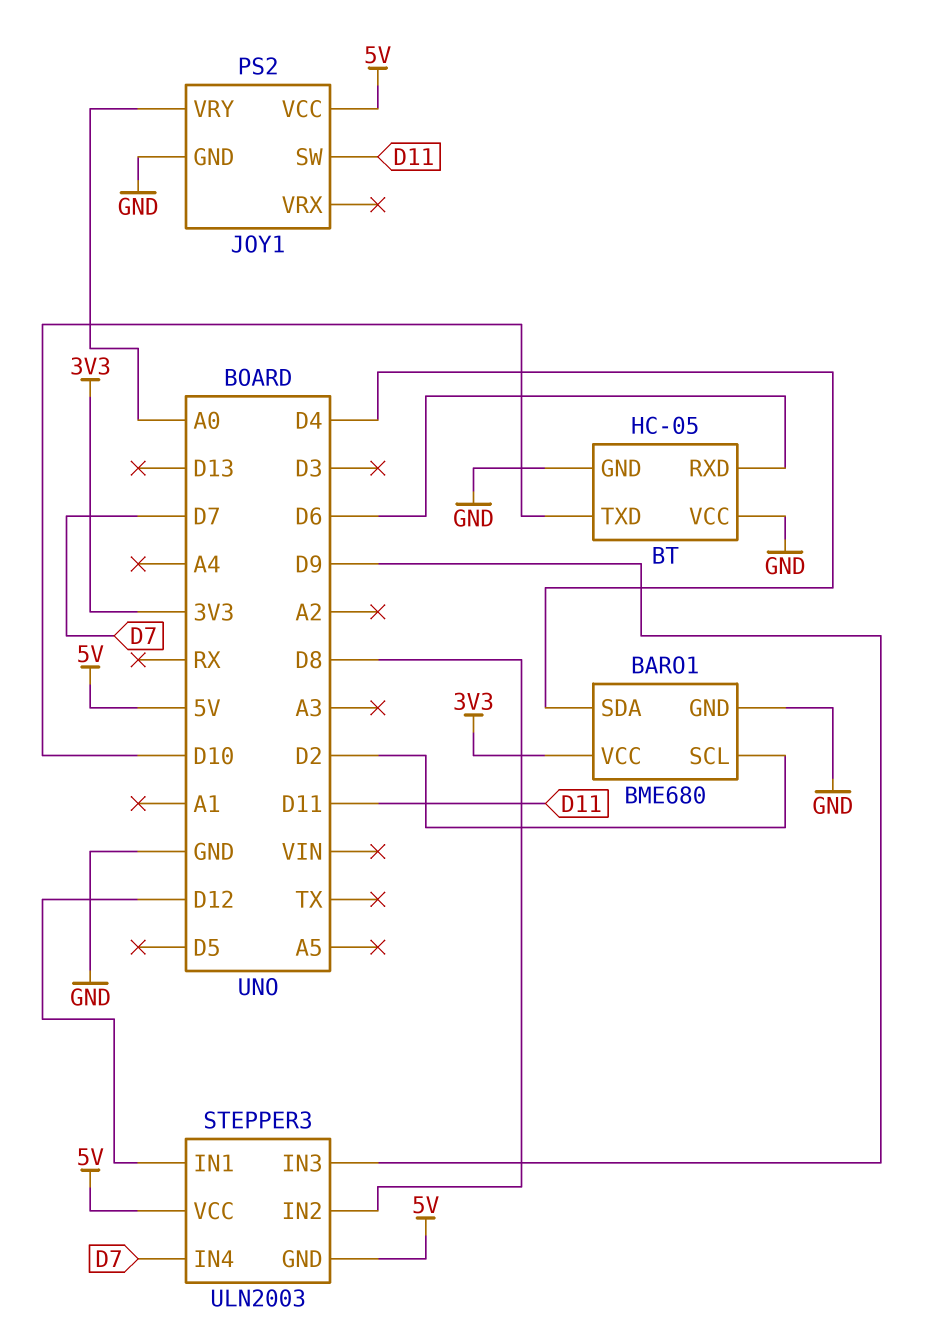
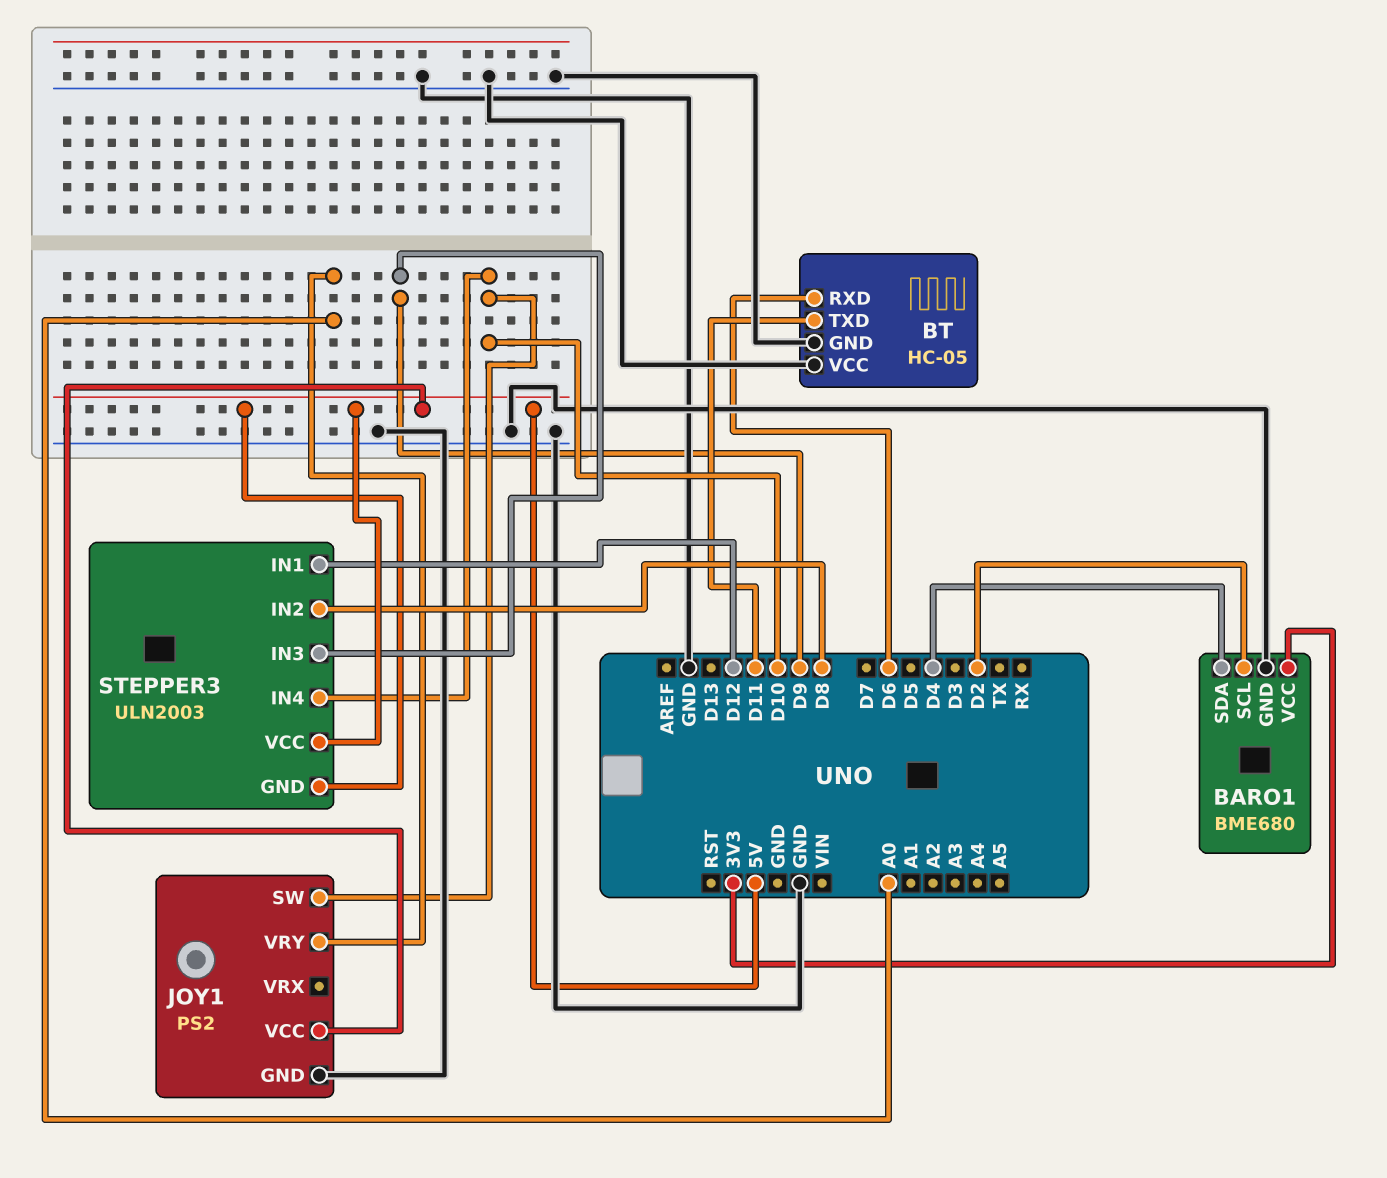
BT pin TXD: D10 -> D11
JOY1 pin SW: D11 -> D10
STEPPER3 pin IN4: D7 -> D10

